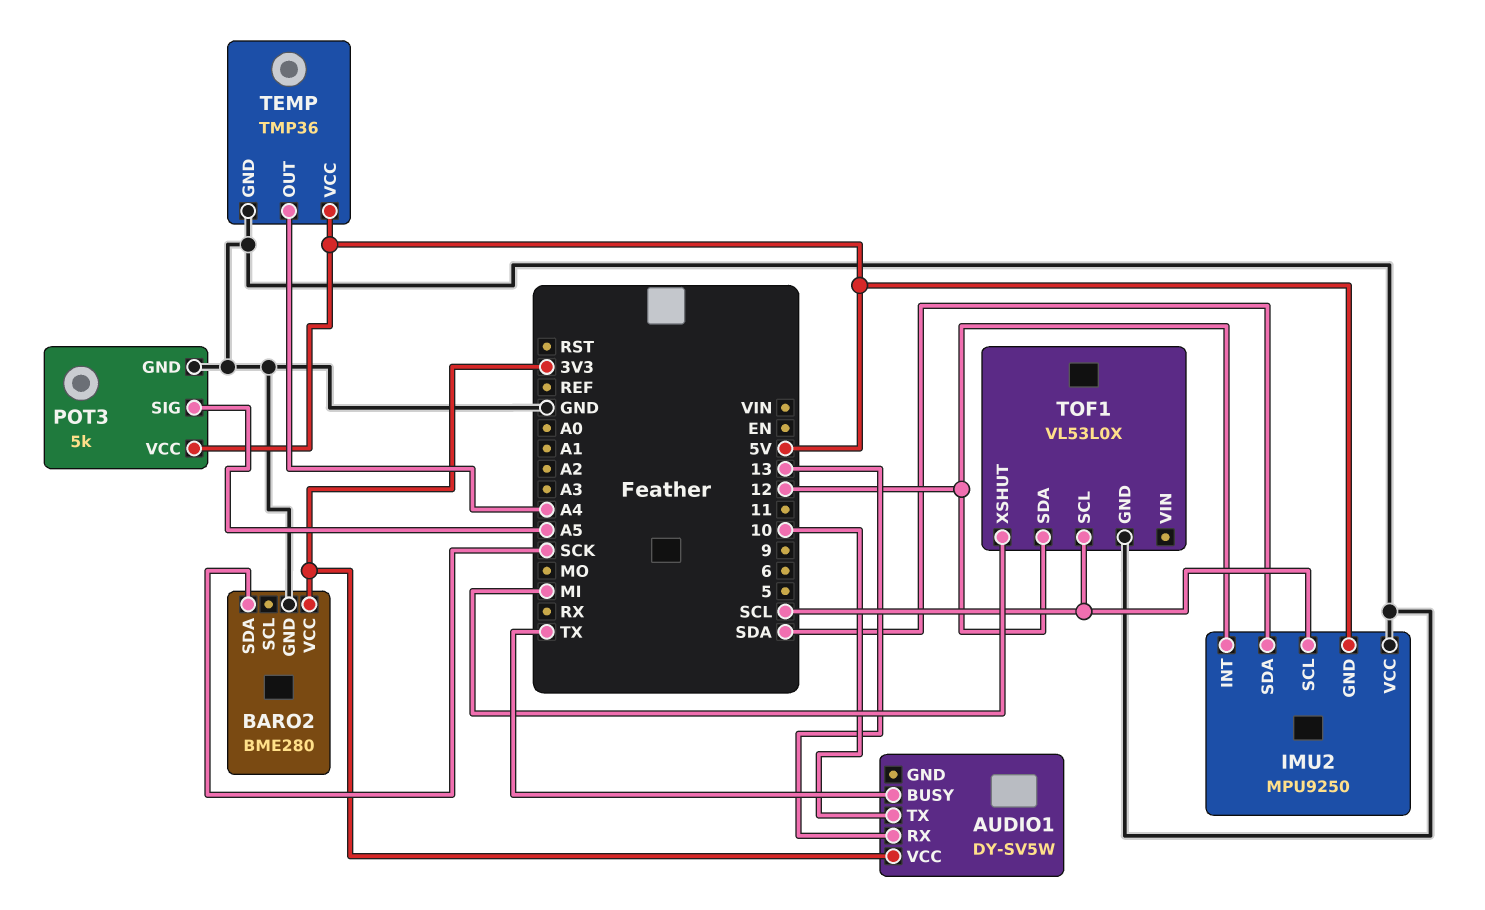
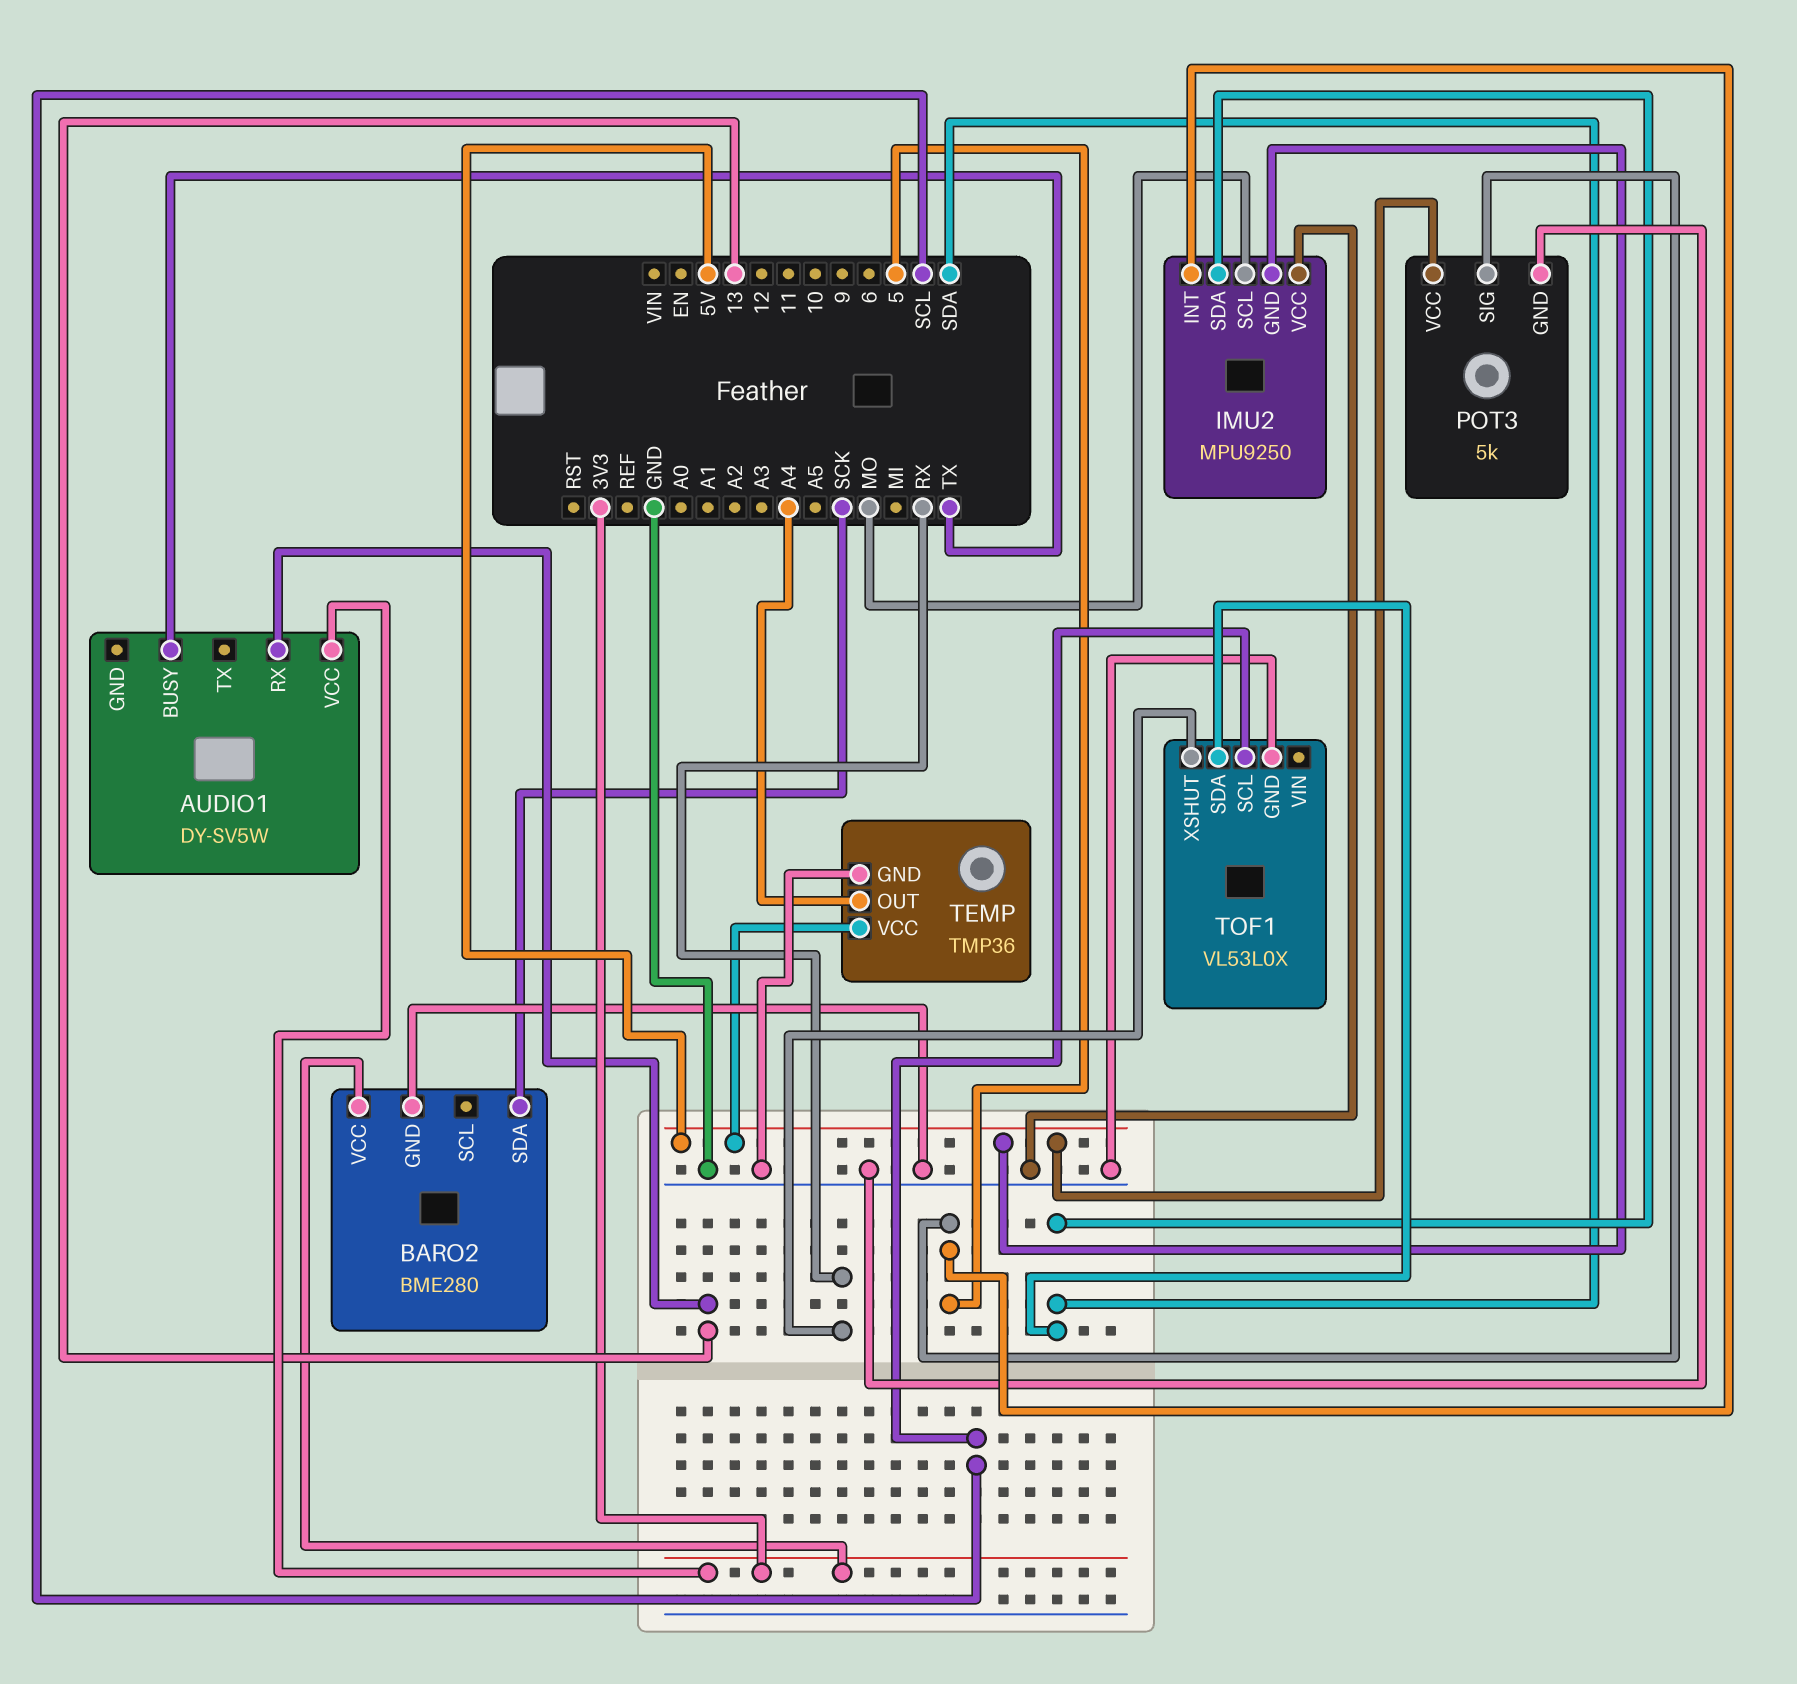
AUDIO1 pin TX: 10 -> none
IMU2 pin INT: 12 -> 5
IMU2 pin SCL: SCL -> MO
POT3 pin SIG: A5 -> 5
TOF1 pin SDA: 12 -> SDA
TOF1 pin XSHUT: MI -> RX

